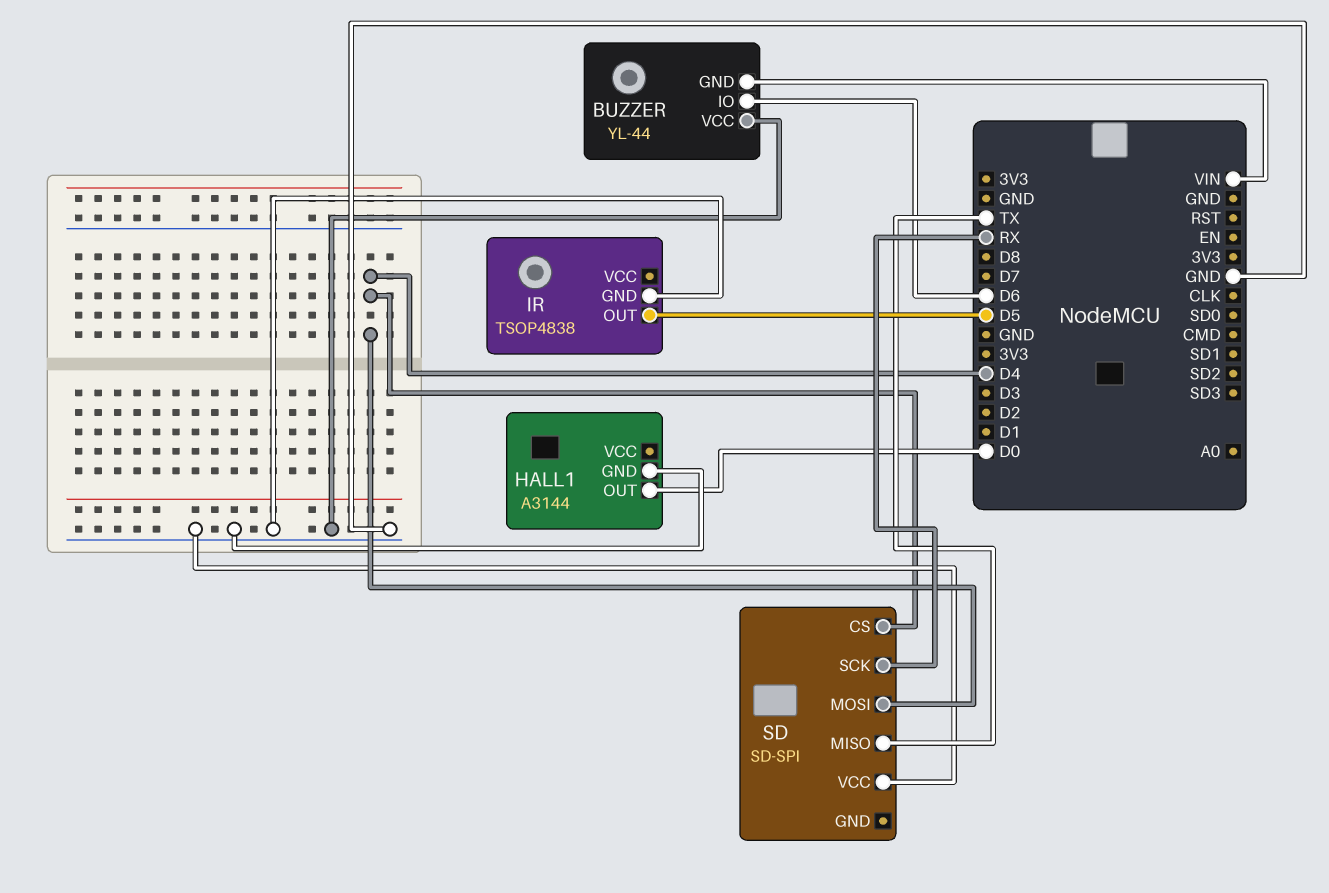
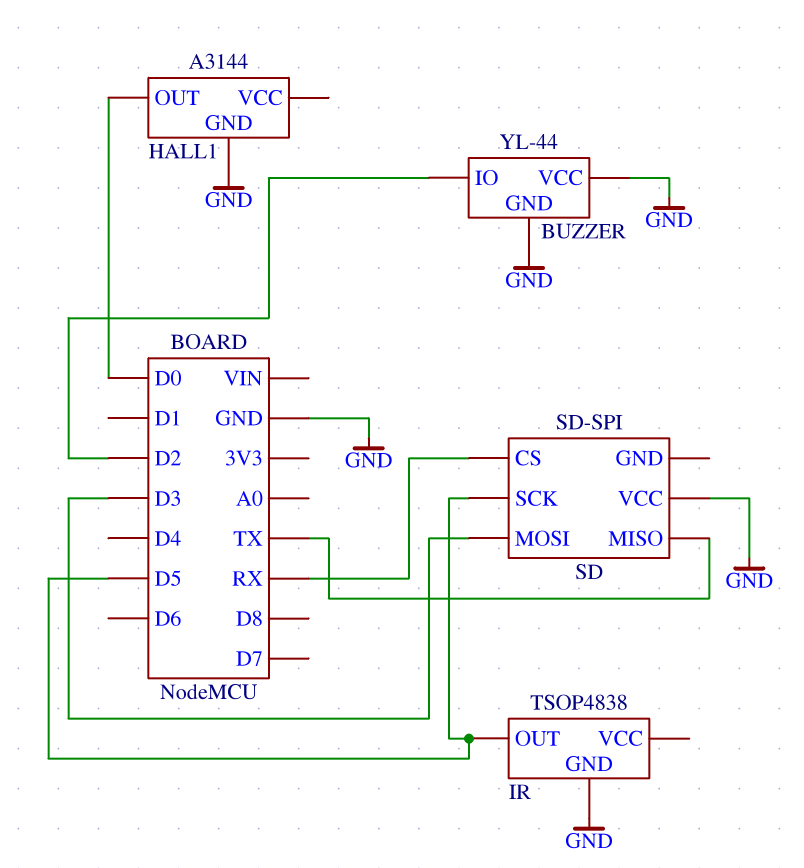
BUZZER pin GND: VIN -> GND
BUZZER pin IO: D6 -> D2
SD pin CS: D4 -> RX
SD pin MOSI: D4 -> D3
SD pin SCK: RX -> D5

